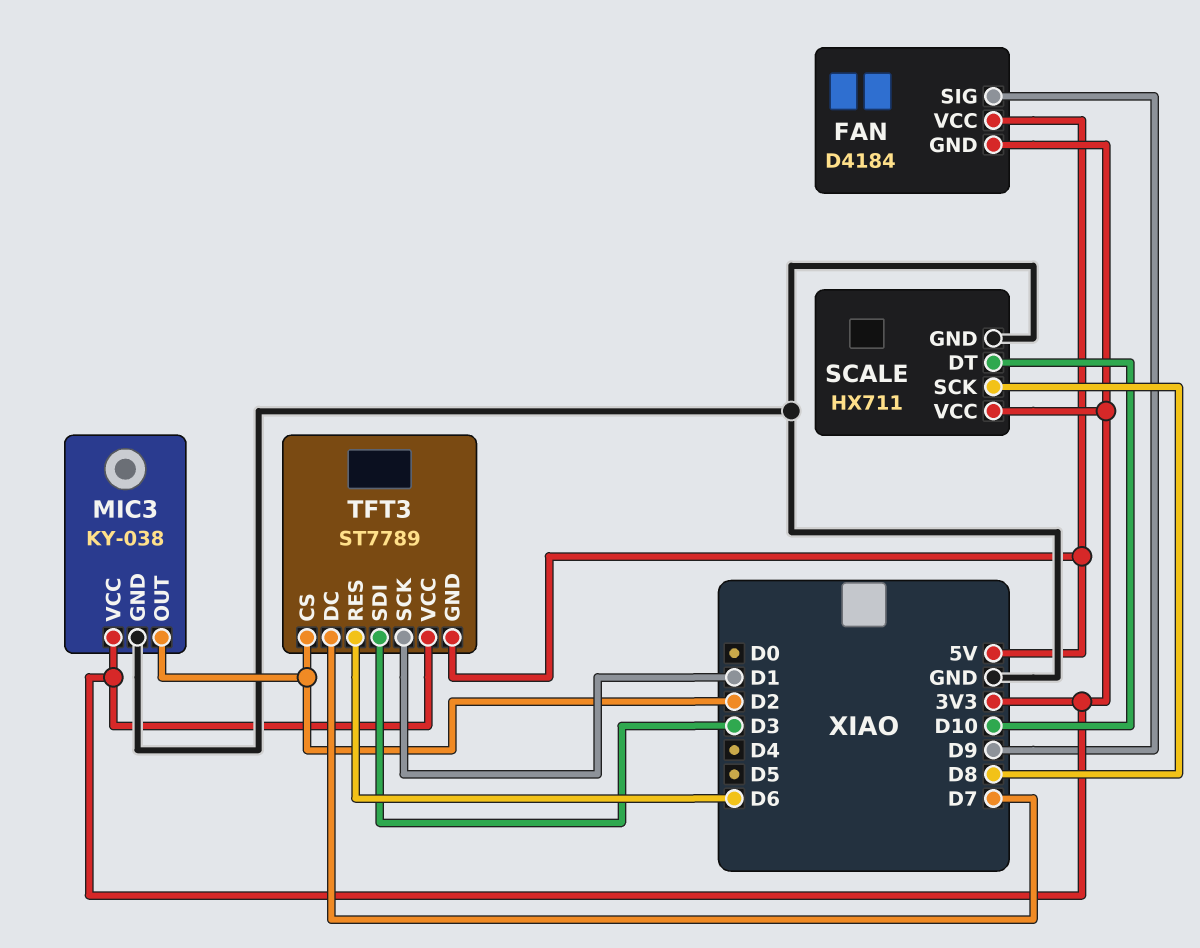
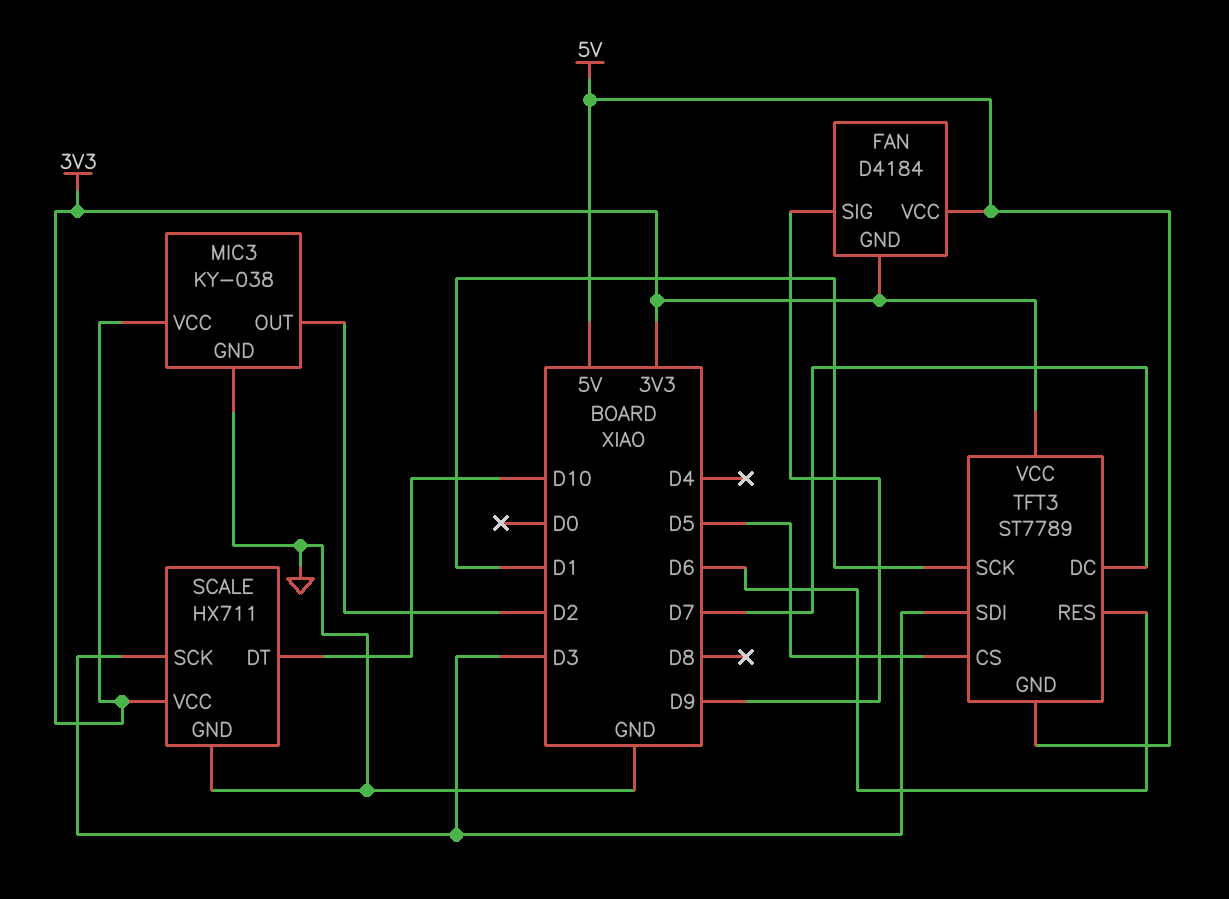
SCALE pin SCK: D8 -> D3
TFT3 pin CS: D2 -> D5

